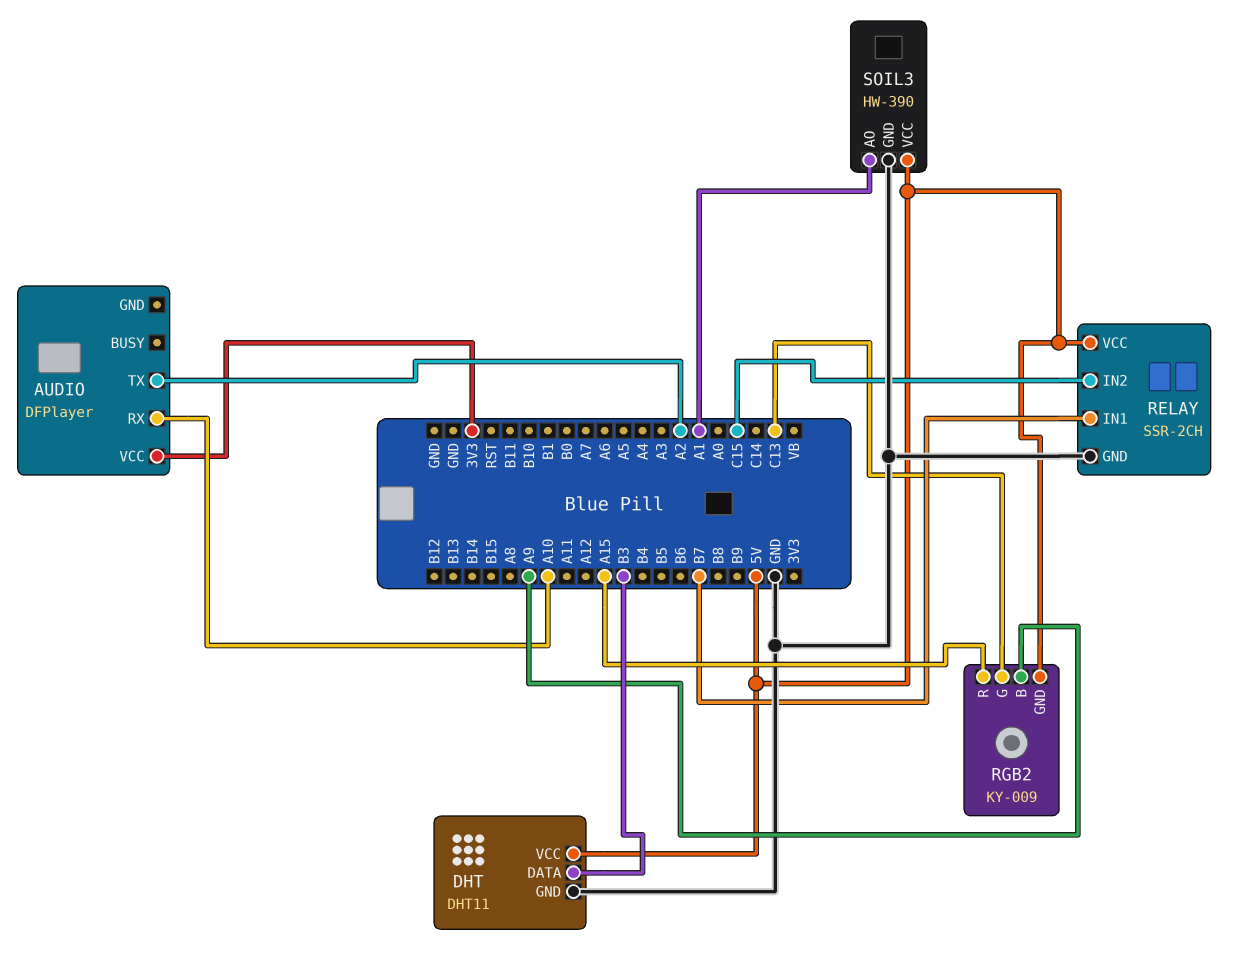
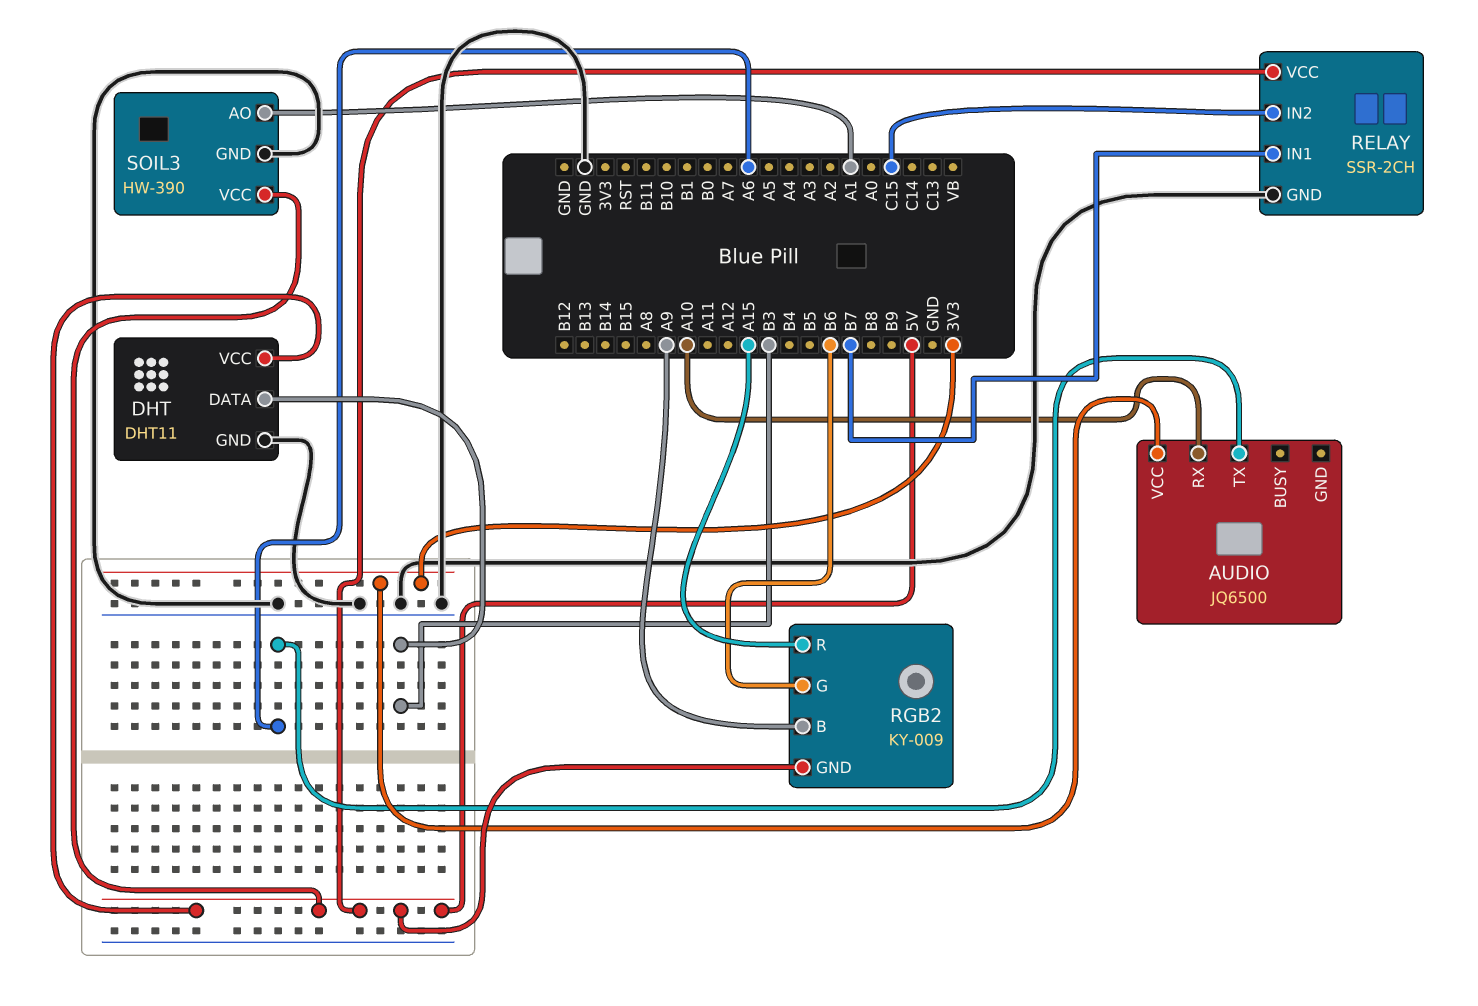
AUDIO: DFPlayer -> JQ6500
AUDIO pin TX: A2 -> A6
RGB2 pin G: C13 -> B6

